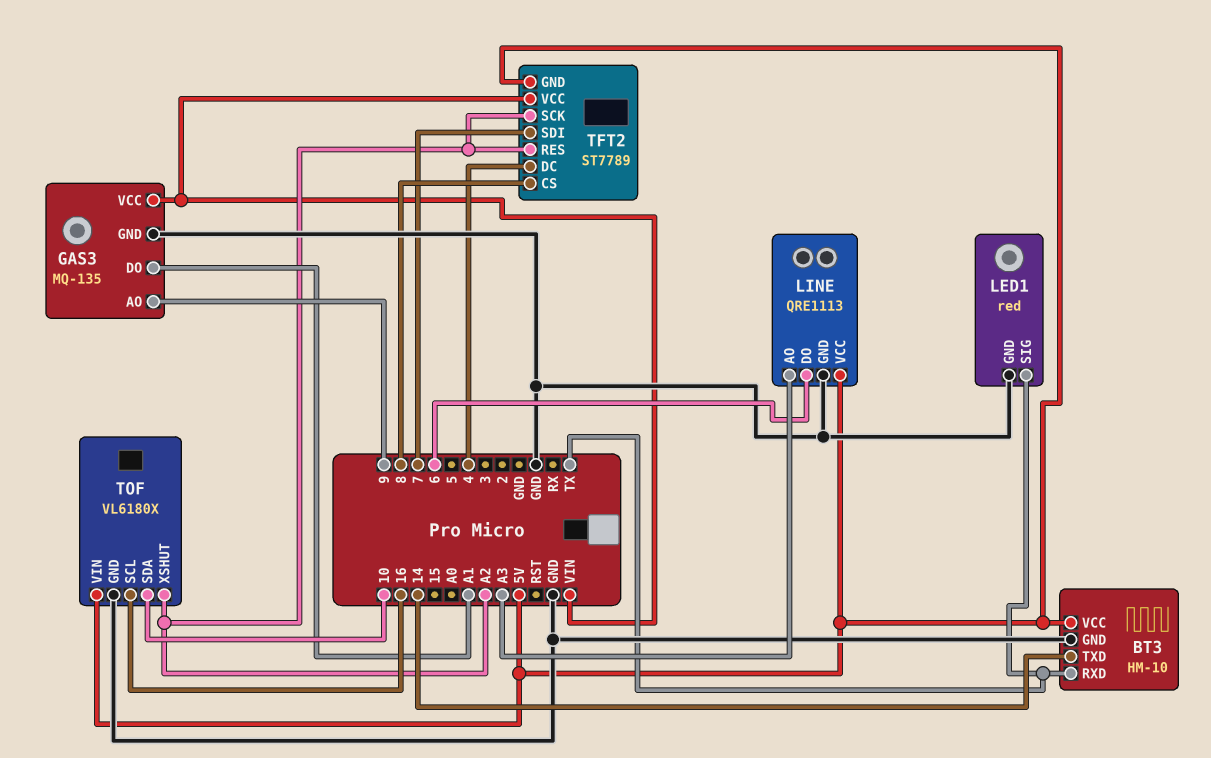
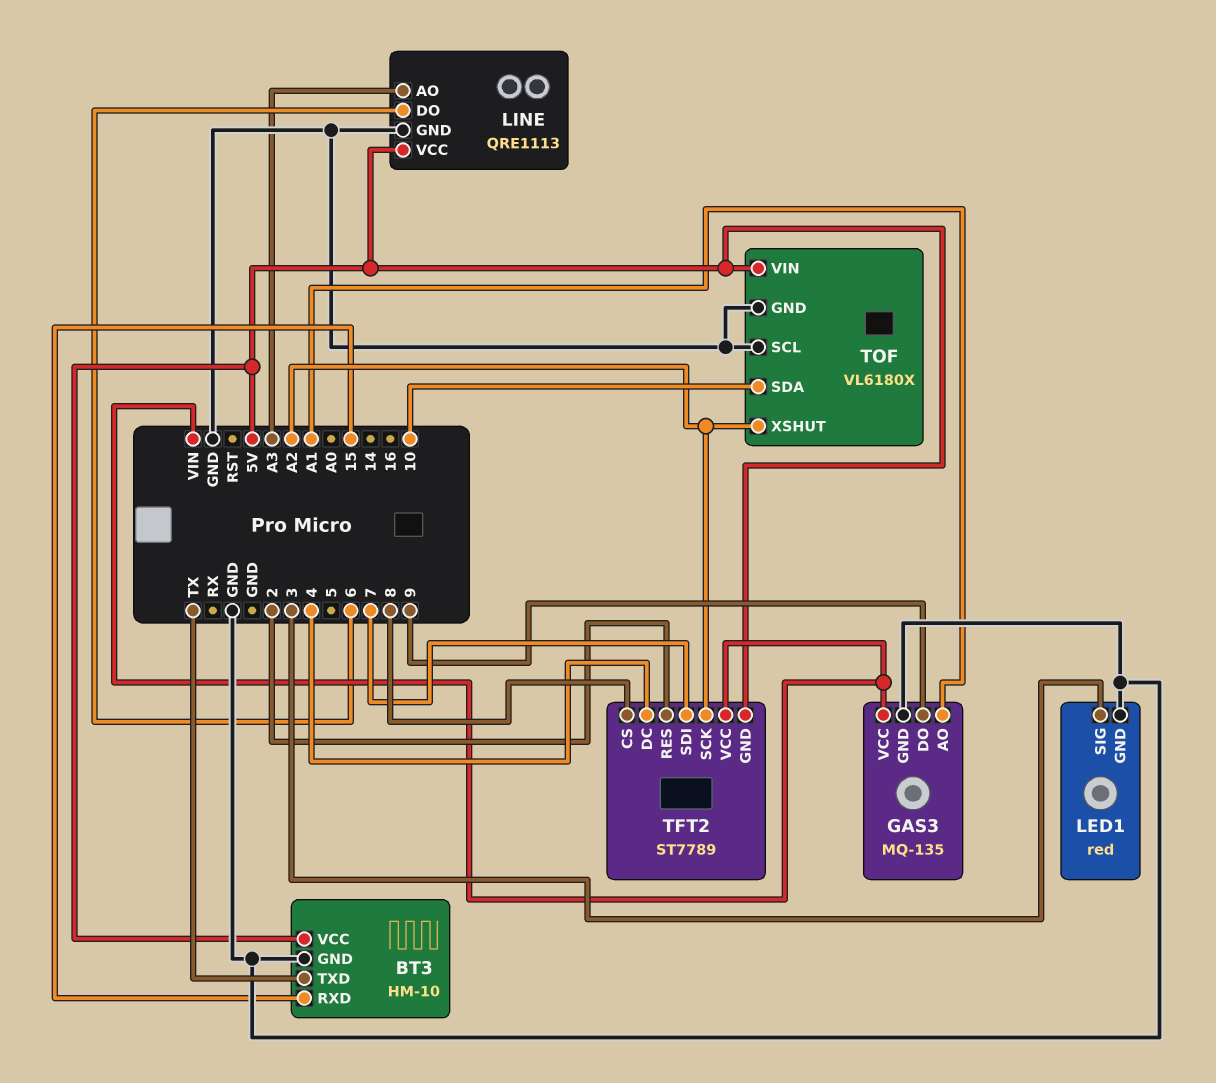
BT3 pin RXD: TX -> 15
BT3 pin TXD: 14 -> TX
GAS3 pin AO: 9 -> A1
GAS3 pin DO: A1 -> 9
LED1 pin SIG: TX -> 3
TFT2 pin RES: A2 -> 2
TOF pin SCL: 16 -> GND

